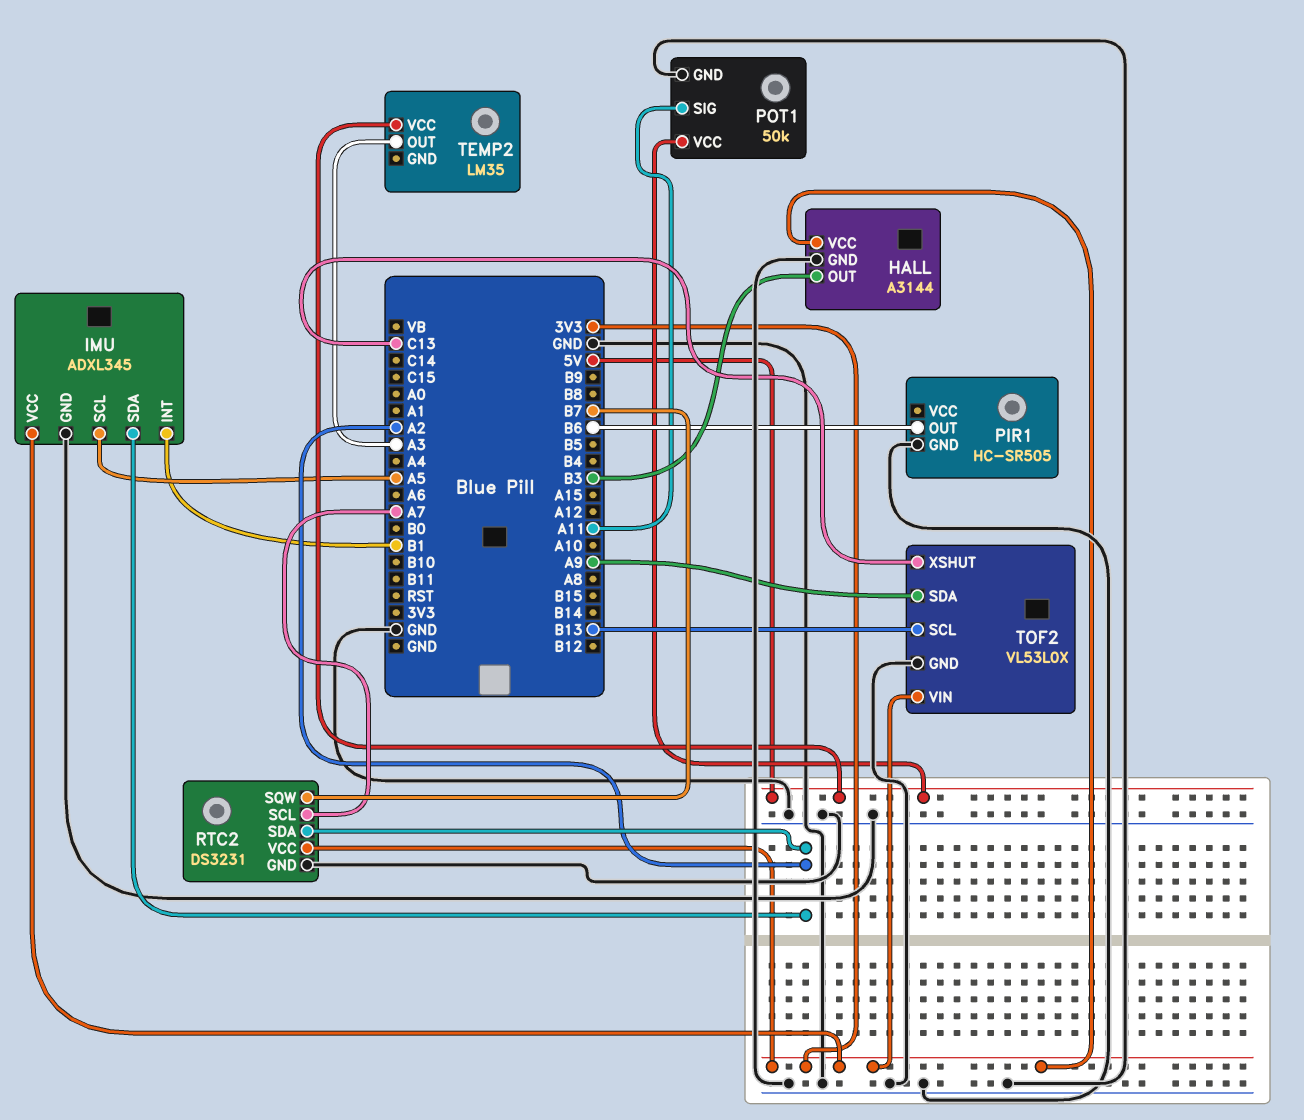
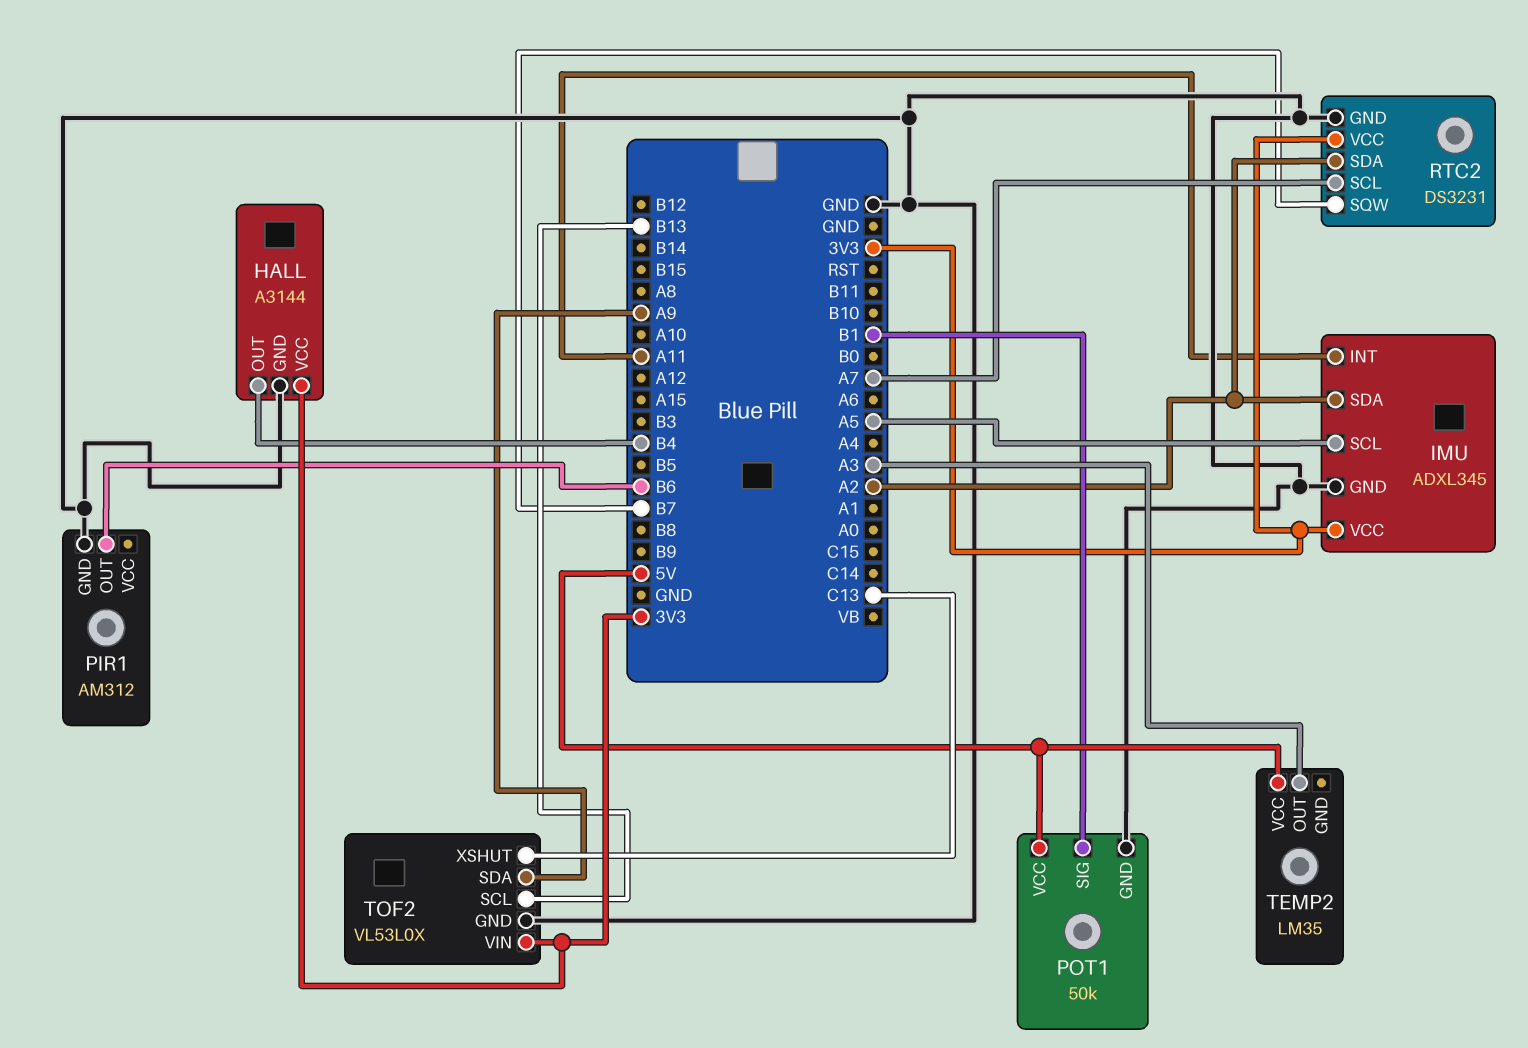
HALL pin OUT: B3 -> B4
IMU pin INT: B1 -> A11
PIR1: HC-SR505 -> AM312
POT1 pin SIG: A11 -> B1

